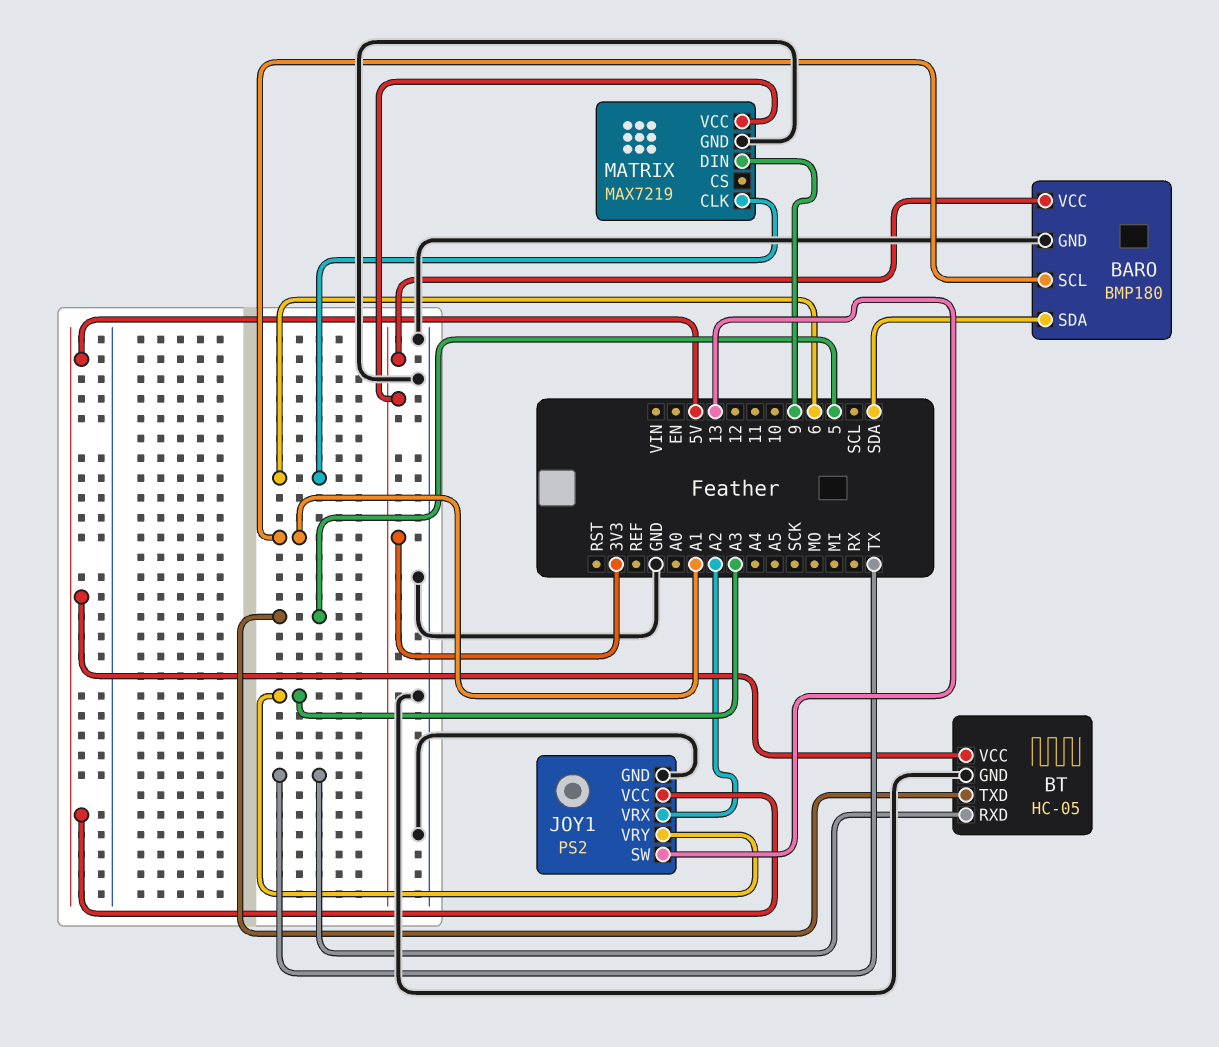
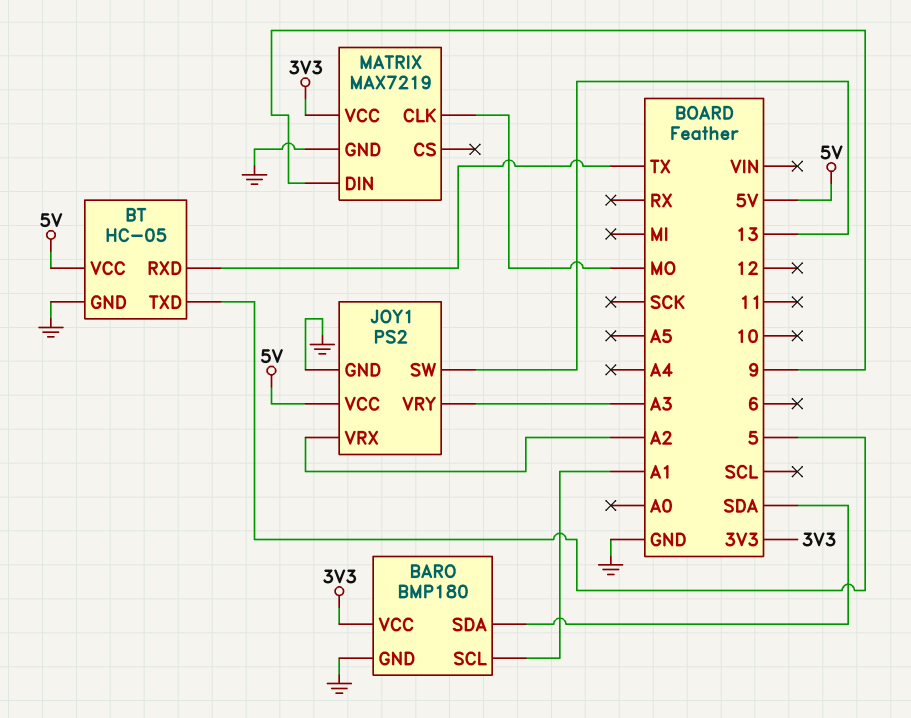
MATRIX pin CLK: 6 -> MO

